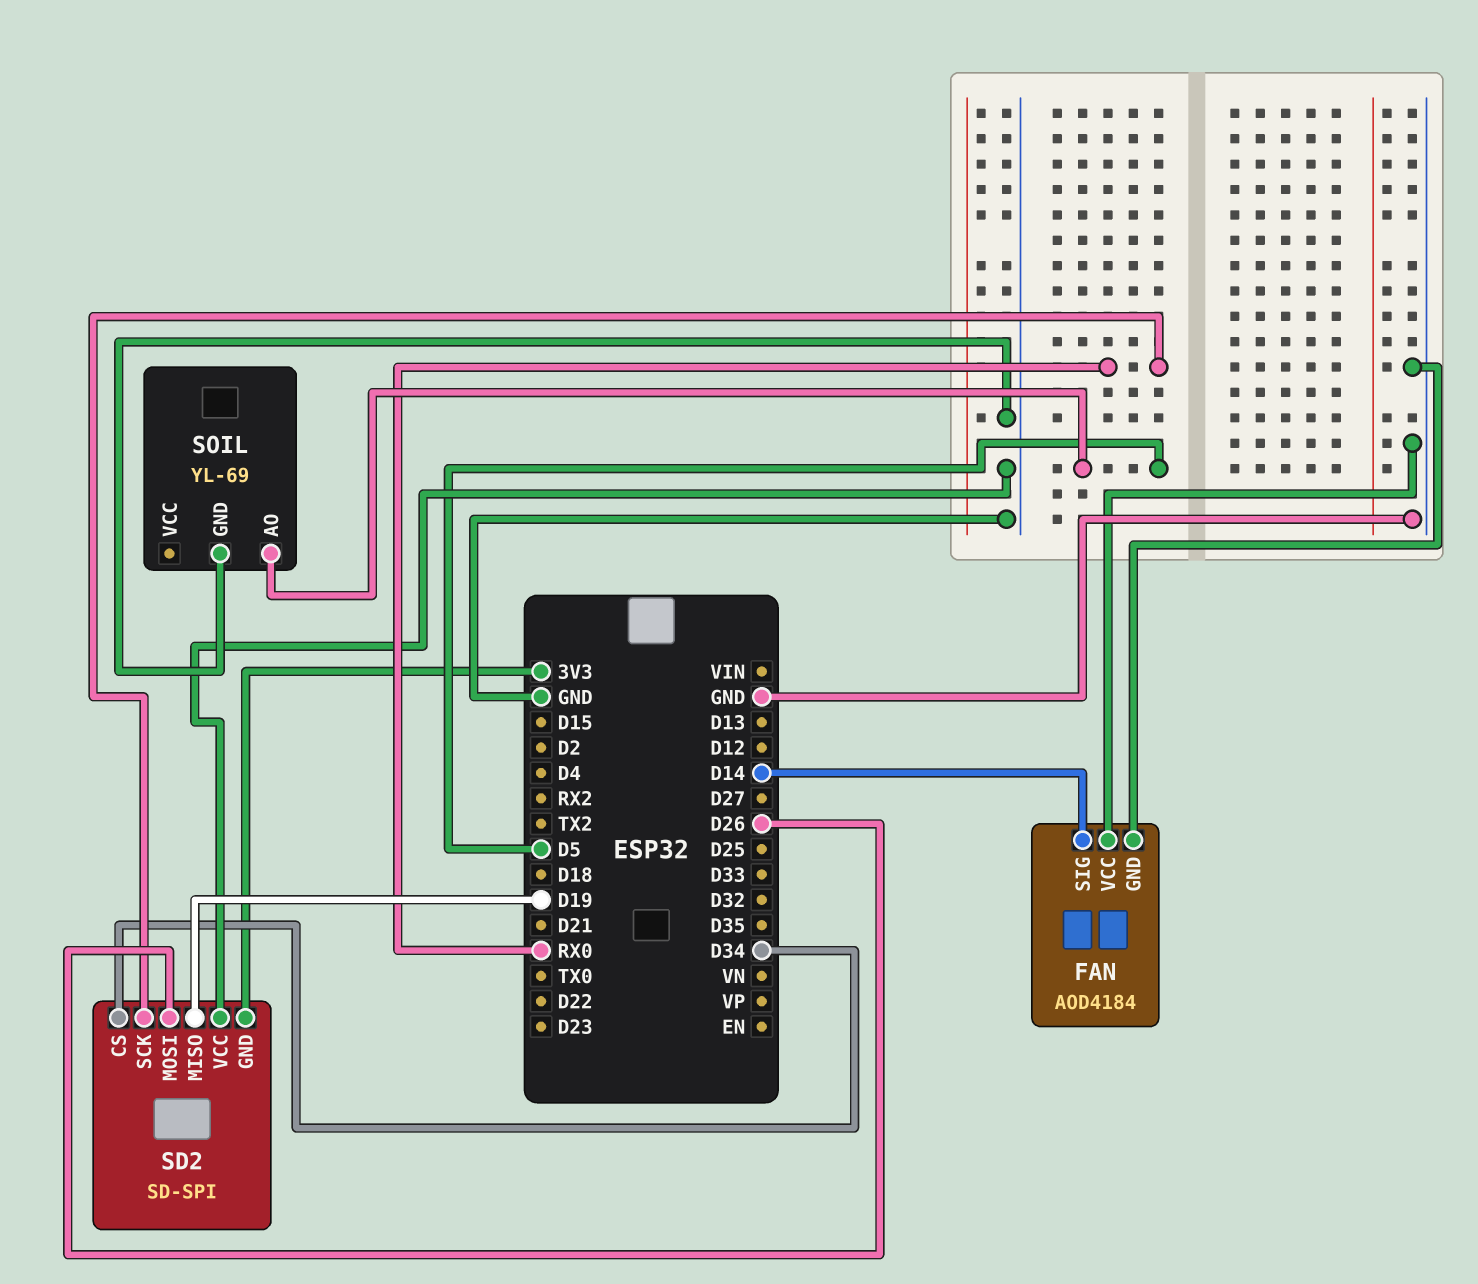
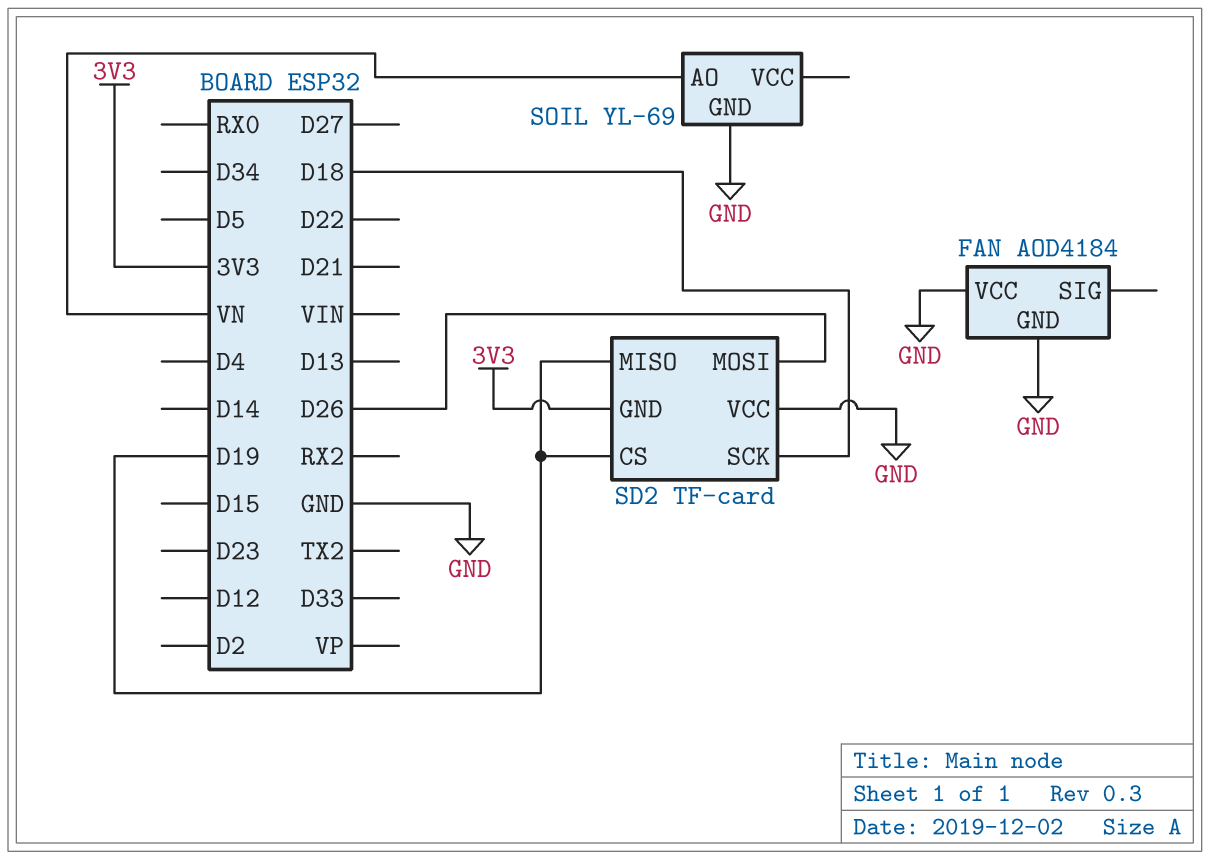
FAN pin SIG: D14 -> none
SD2: SD-SPI -> TF-card
SD2 pin CS: D34 -> D19
SD2 pin SCK: RX0 -> D18
SOIL pin AO: D5 -> VN

